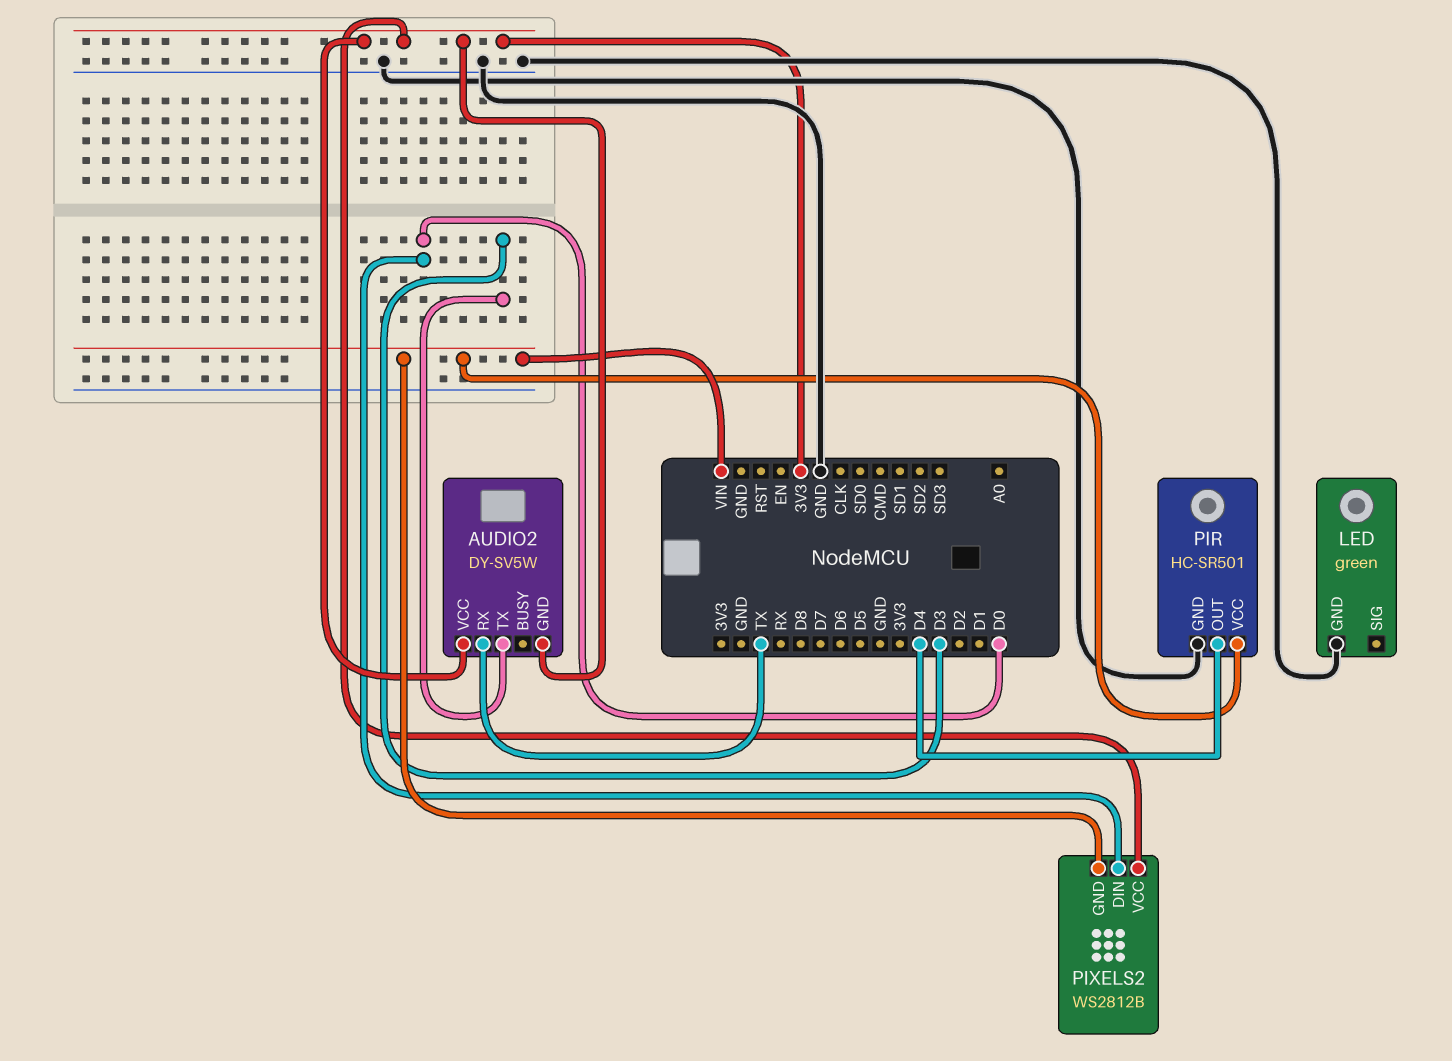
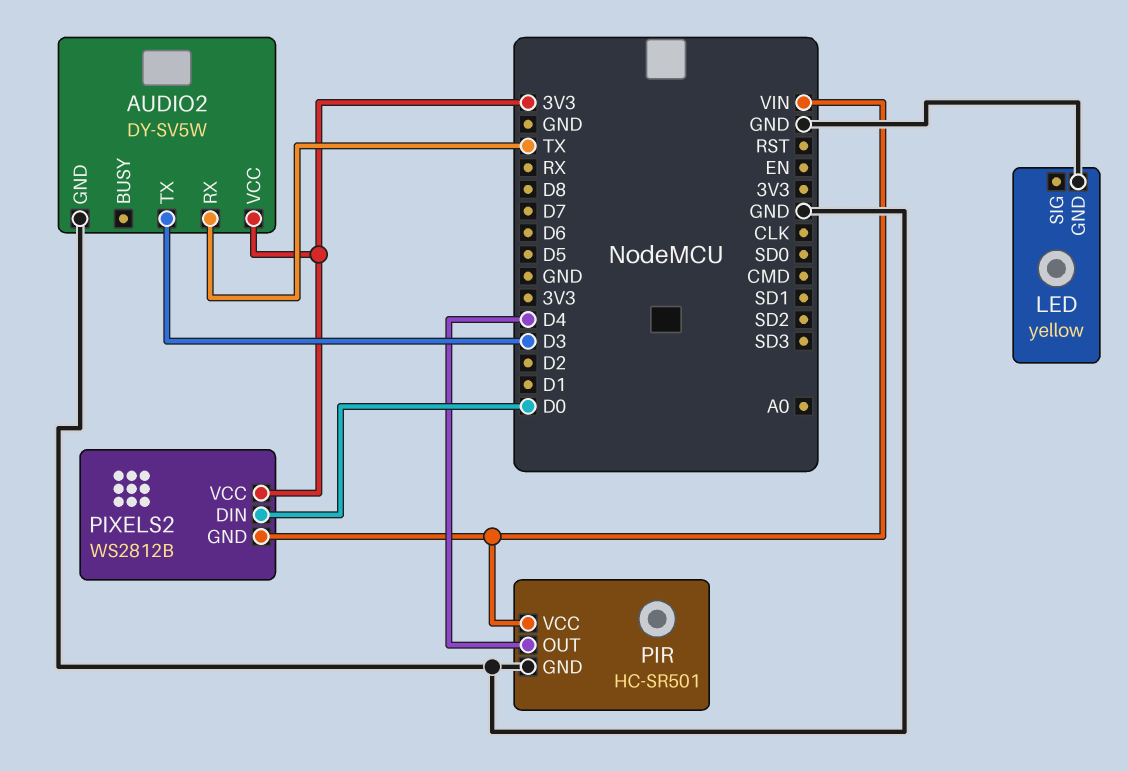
AUDIO2 pin GND: 3V3 -> GND
LED: green -> yellow

